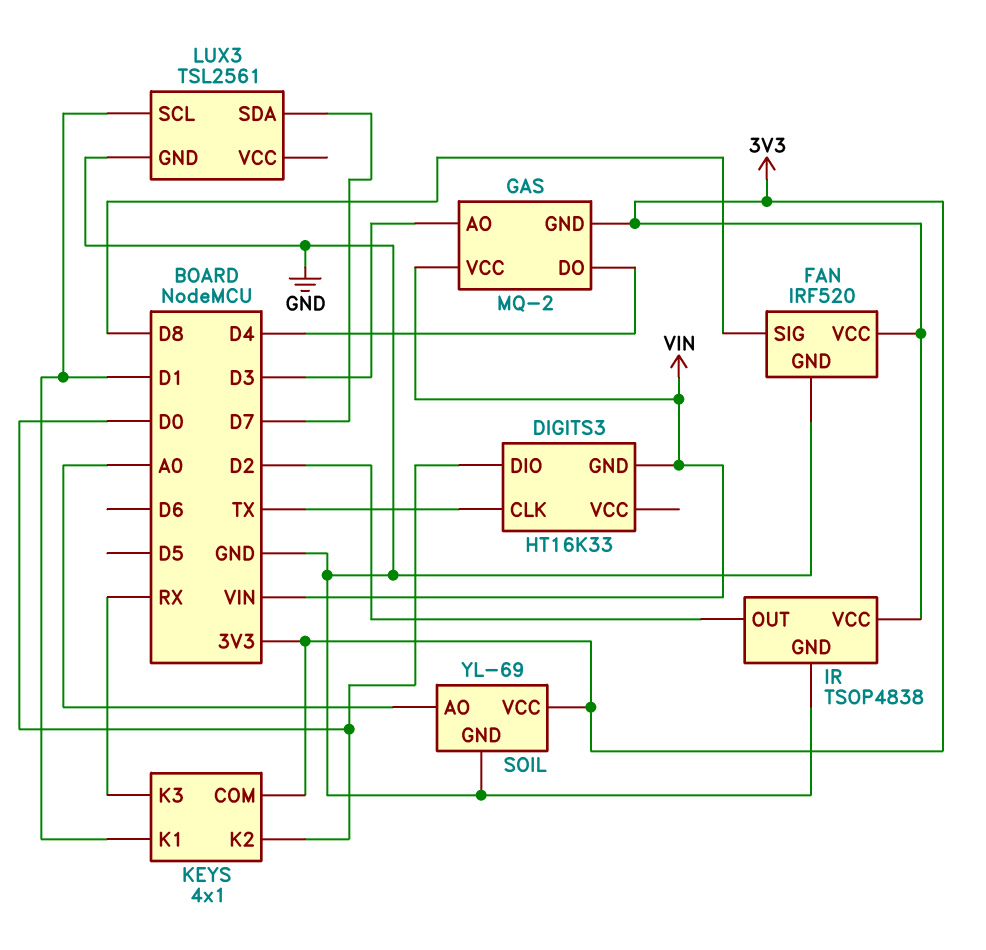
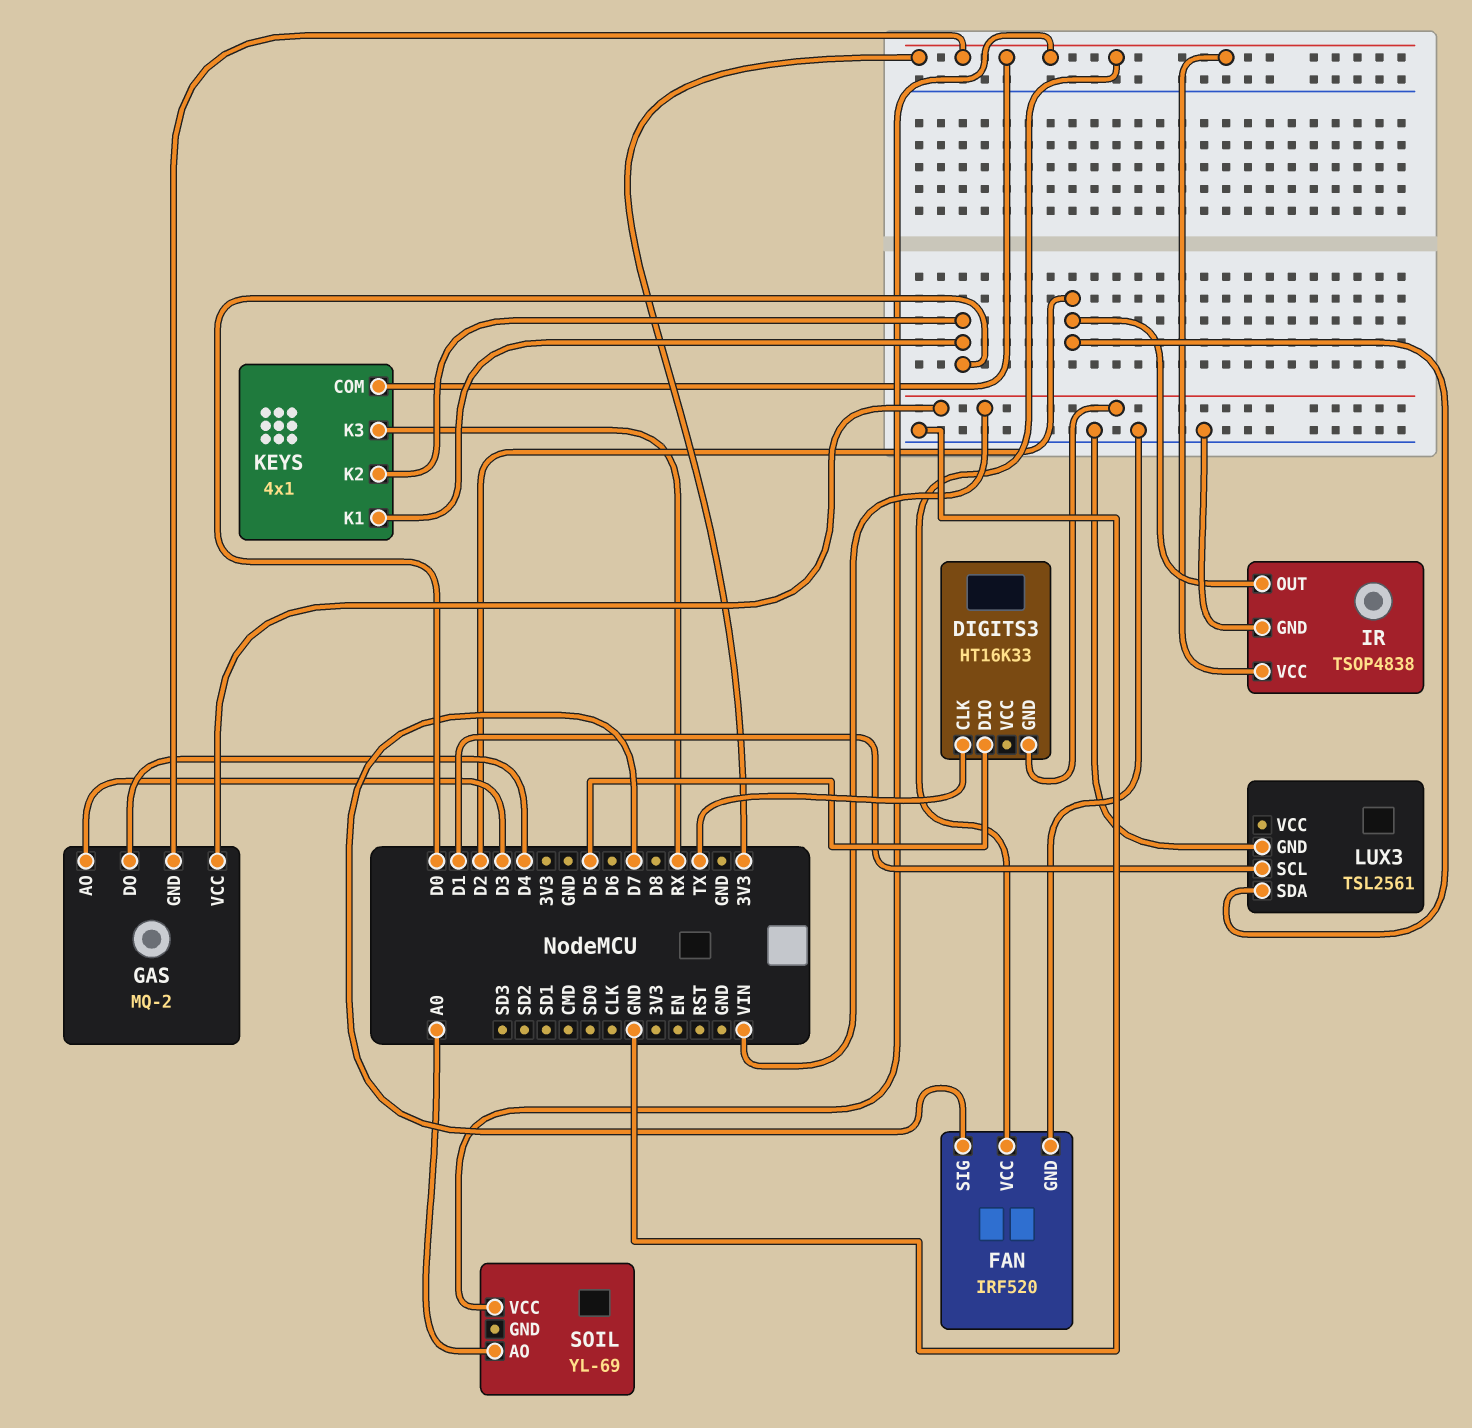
DIGITS3 pin DIO: D0 -> D5
FAN pin SIG: D8 -> D7
KEYS pin K1: D1 -> D0
LUX3 pin SDA: D7 -> D2
SOIL pin GND: GND -> none

